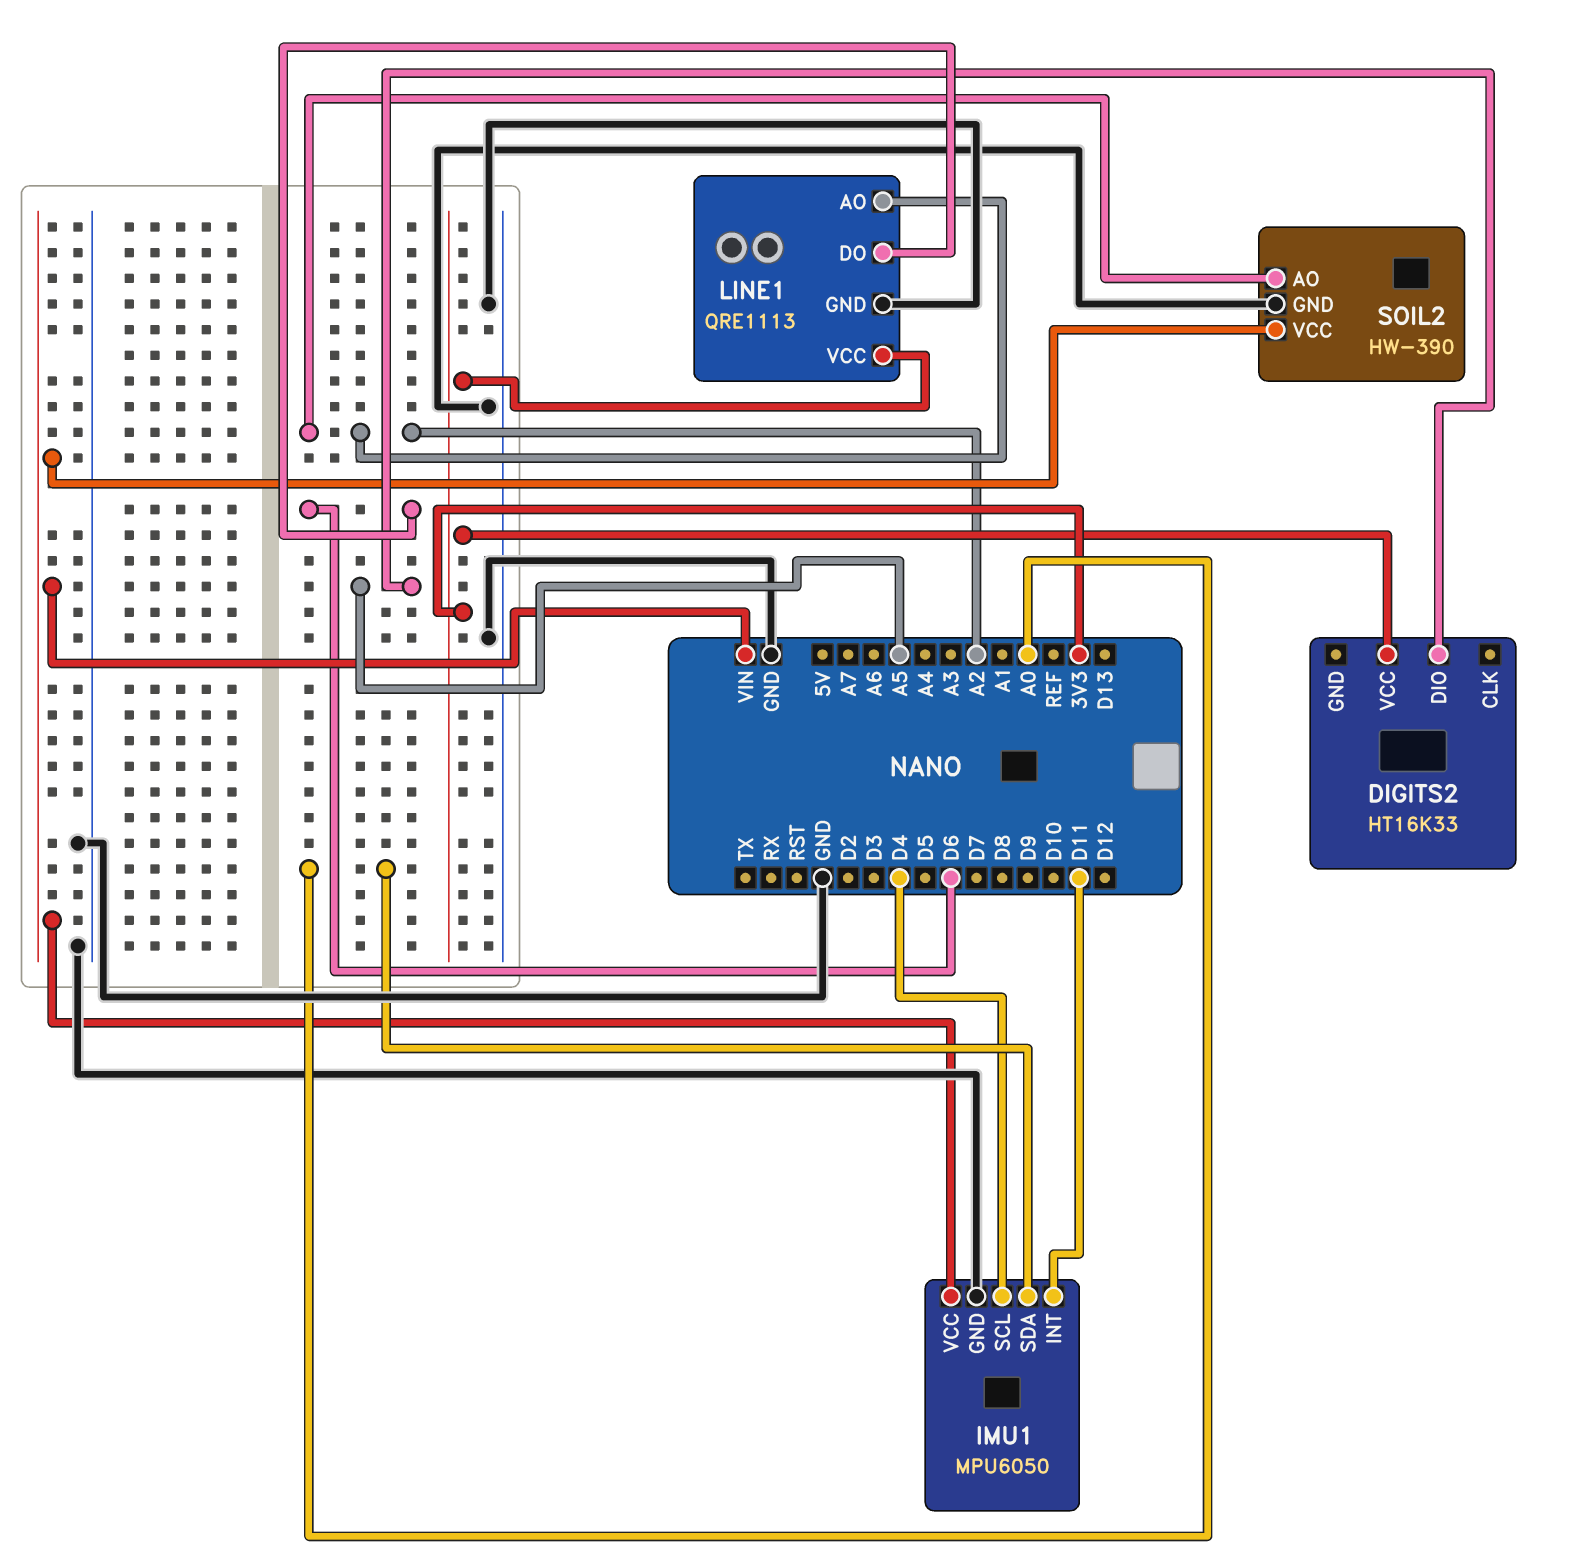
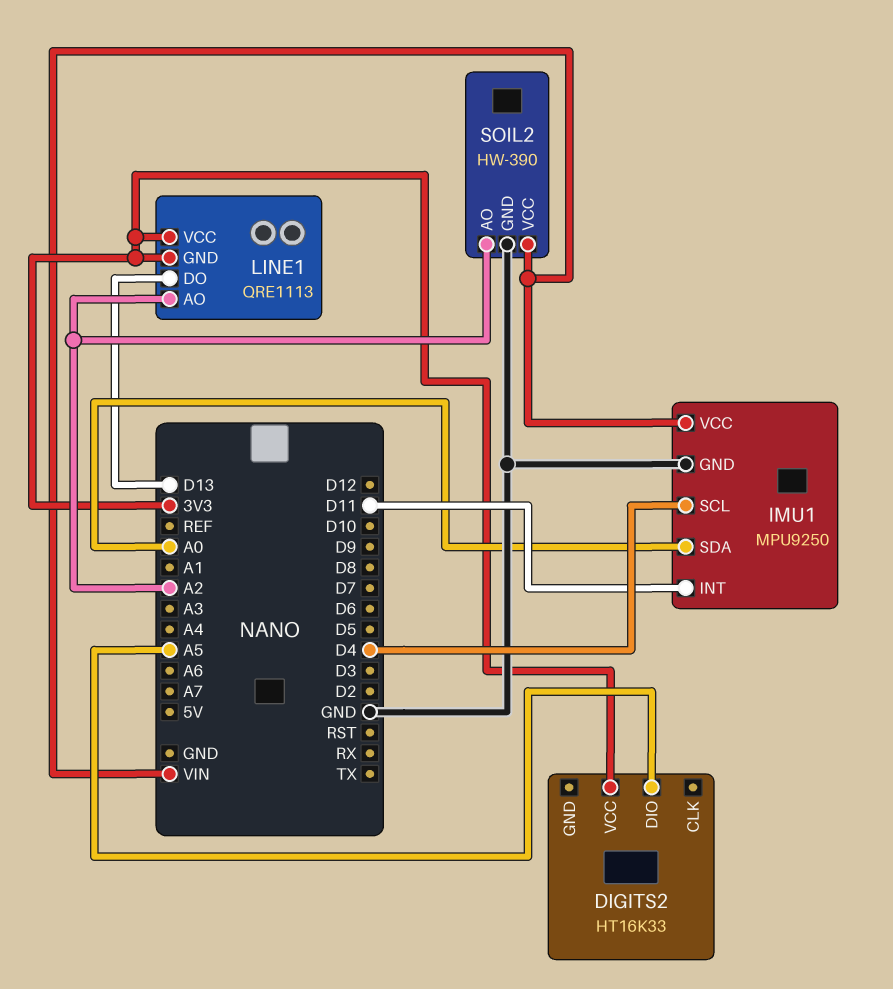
IMU1: MPU6050 -> MPU9250
LINE1 pin DO: D6 -> D13
LINE1 pin GND: GND -> 3V3

